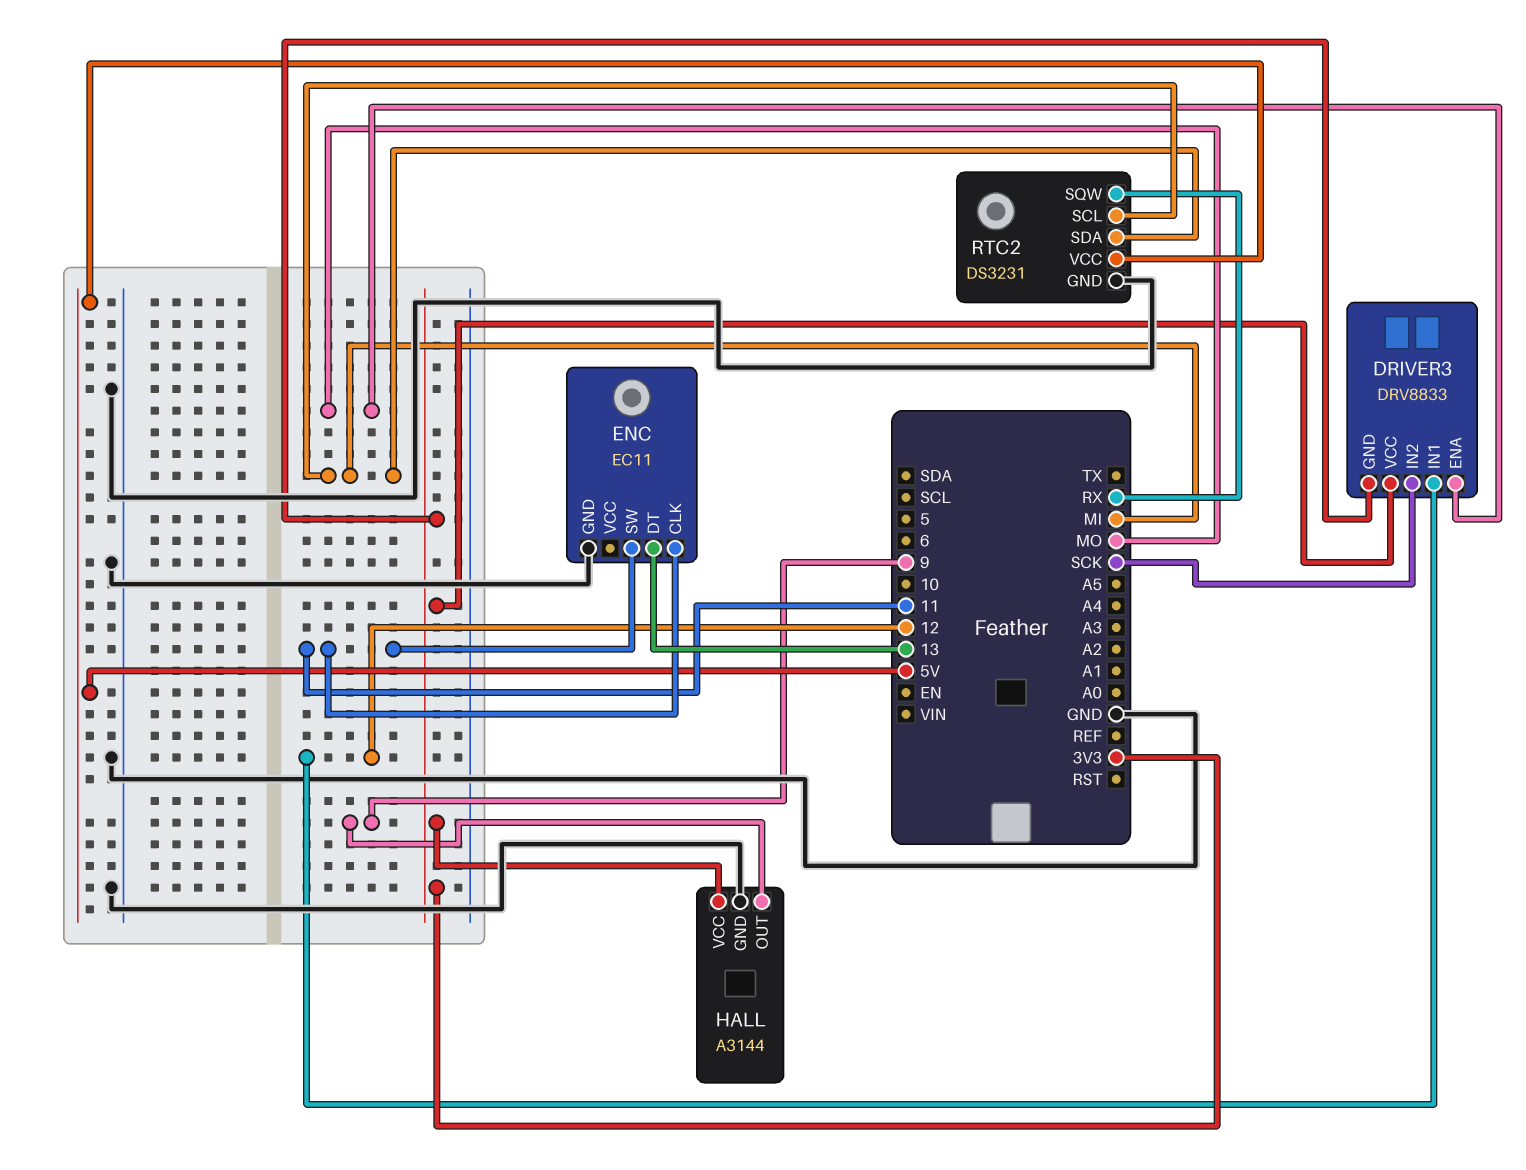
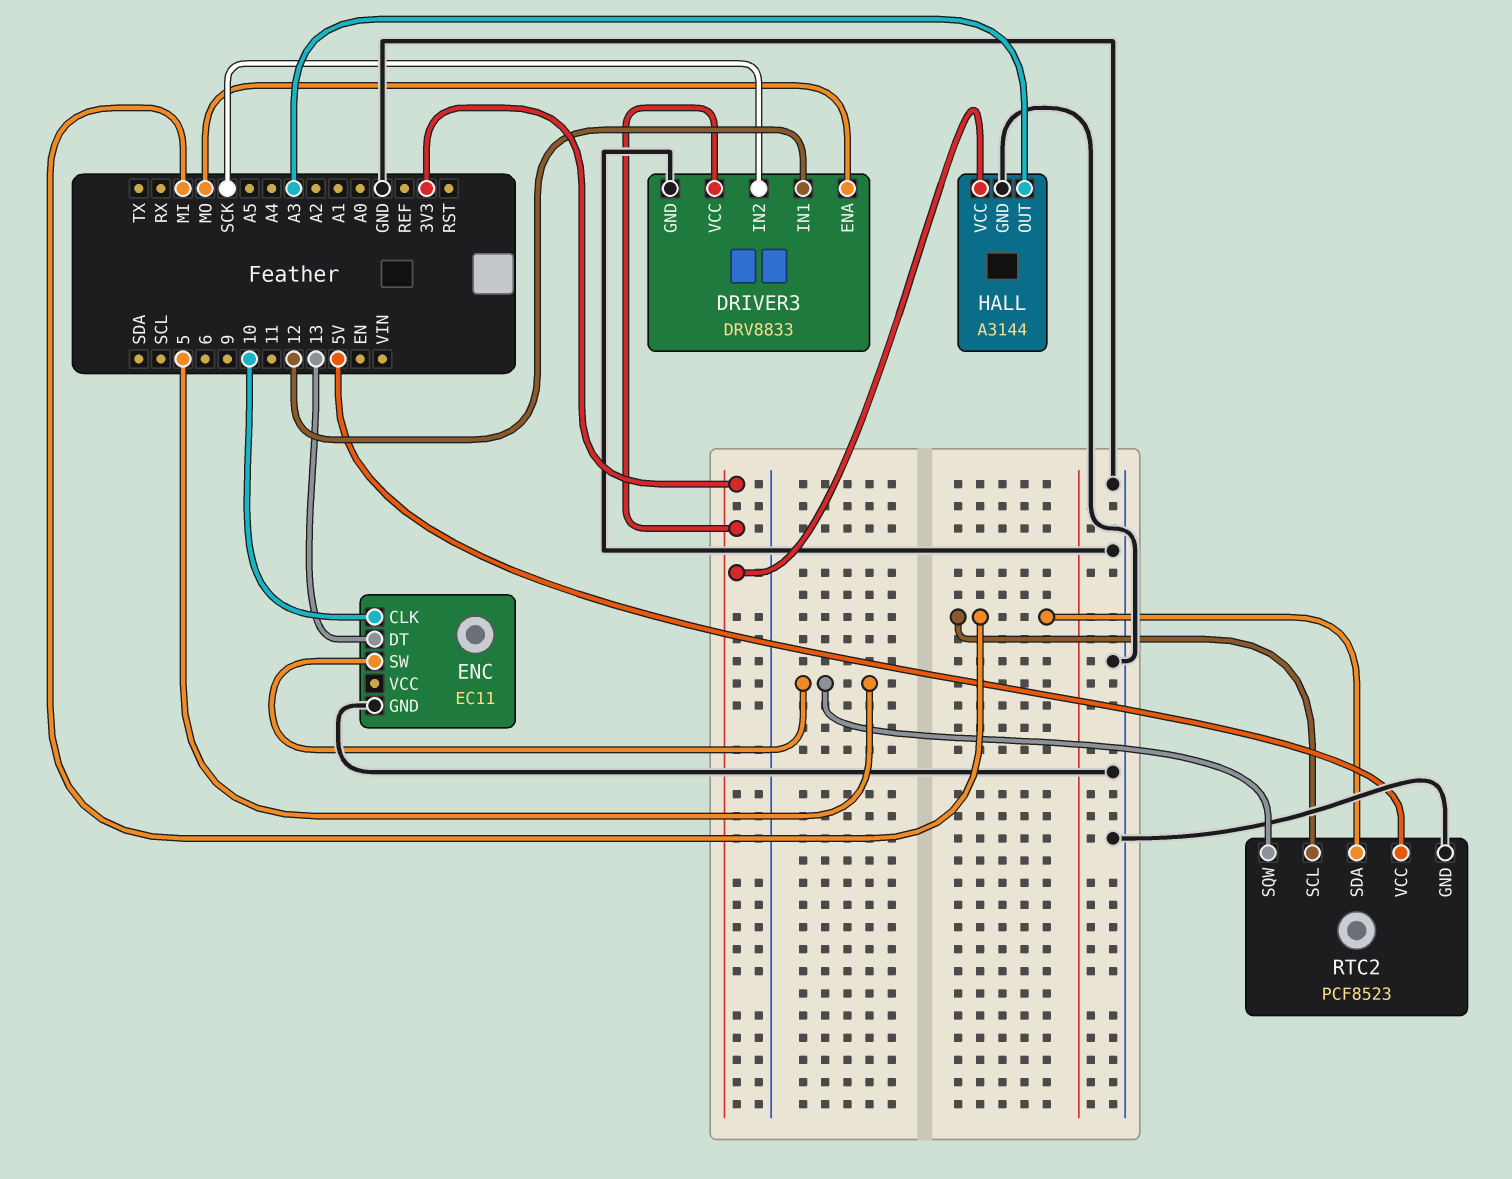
DRIVER3 pin GND: 3V3 -> GND
ENC pin CLK: 11 -> 10
ENC pin SW: 11 -> 5
HALL pin OUT: 9 -> A3
RTC2: DS3231 -> PCF8523
RTC2 pin SQW: RX -> 5

